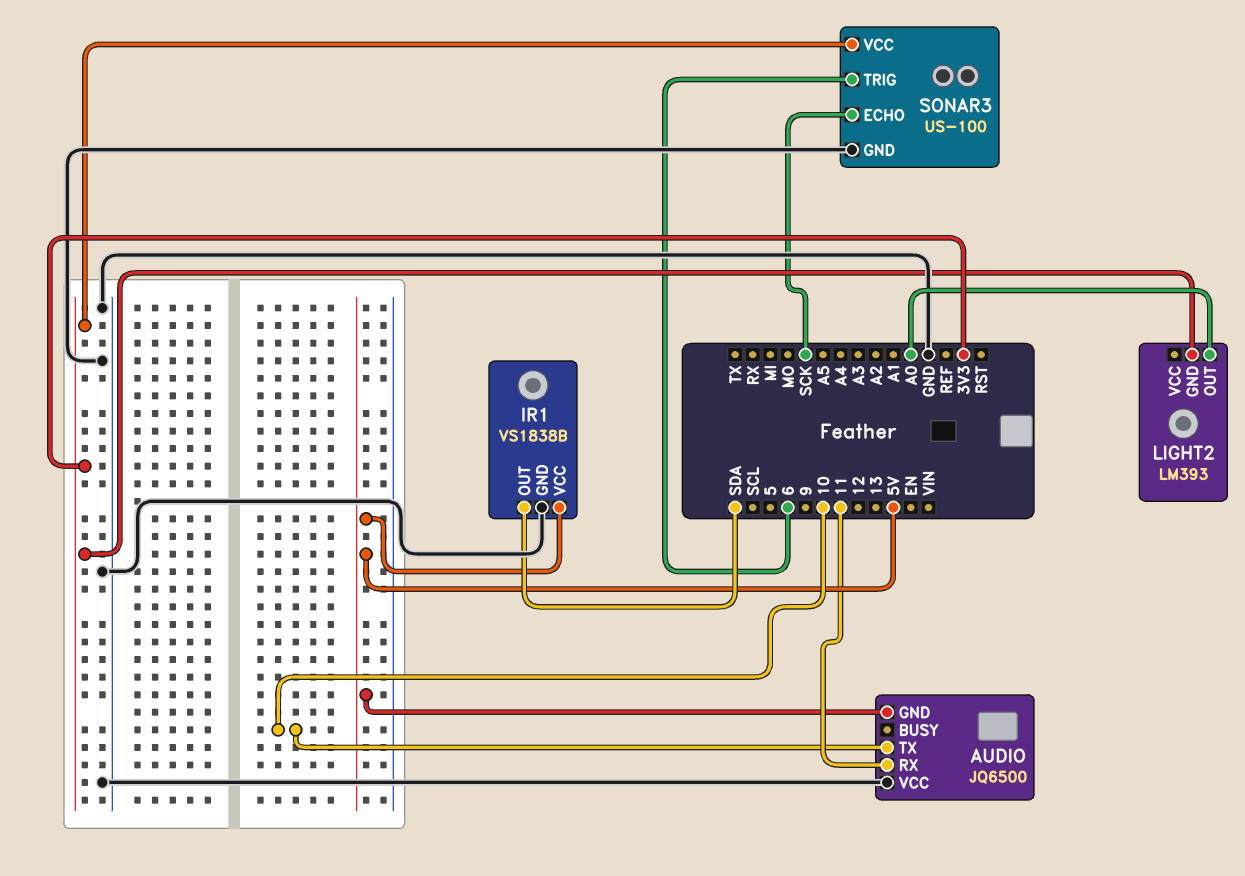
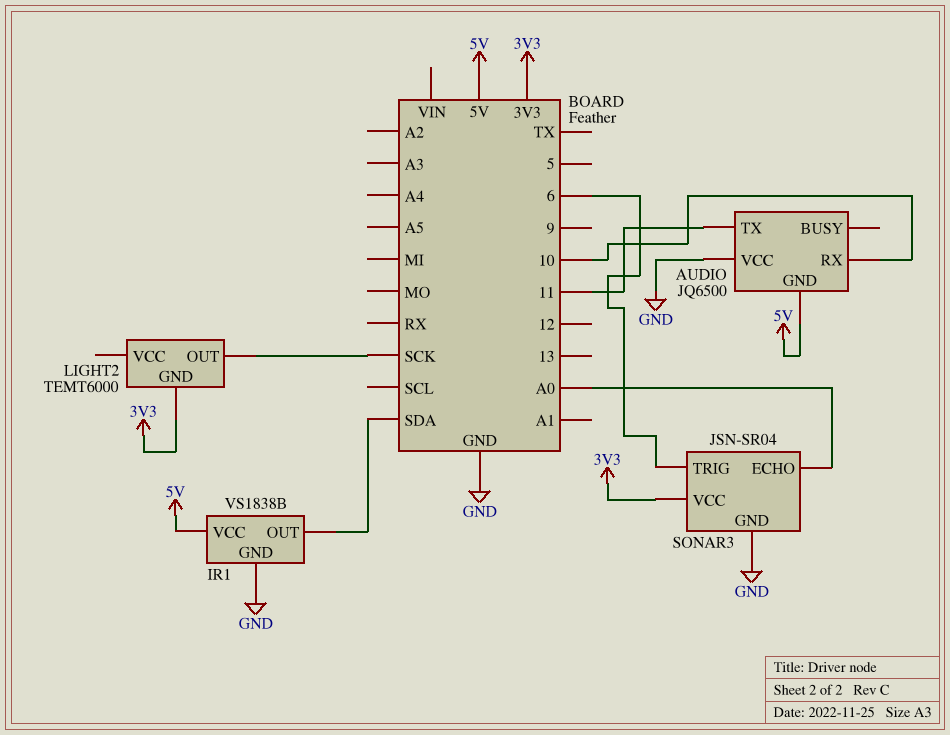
AUDIO pin RX: 11 -> 10
AUDIO pin TX: 10 -> 11
LIGHT2: LM393 -> TEMT6000
LIGHT2 pin OUT: A0 -> SCK
SONAR3: US-100 -> JSN-SR04
SONAR3 pin ECHO: SCK -> A0

